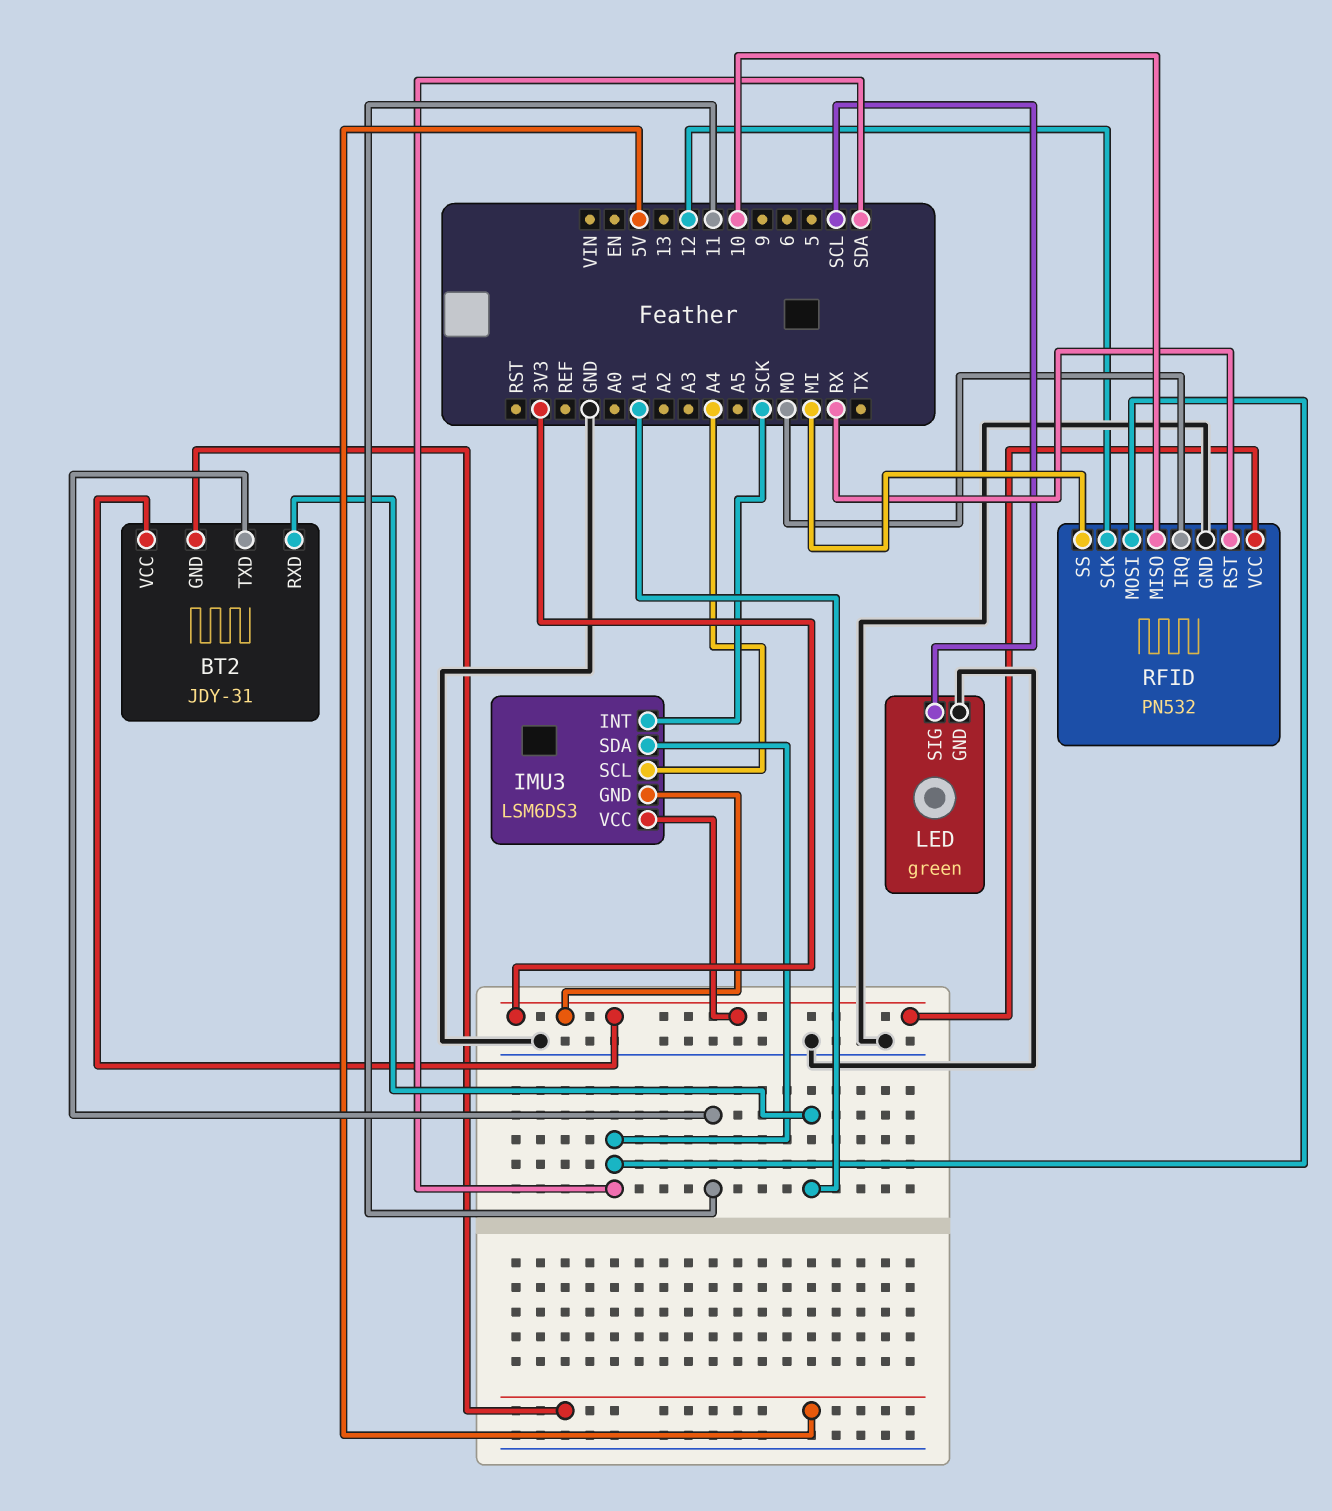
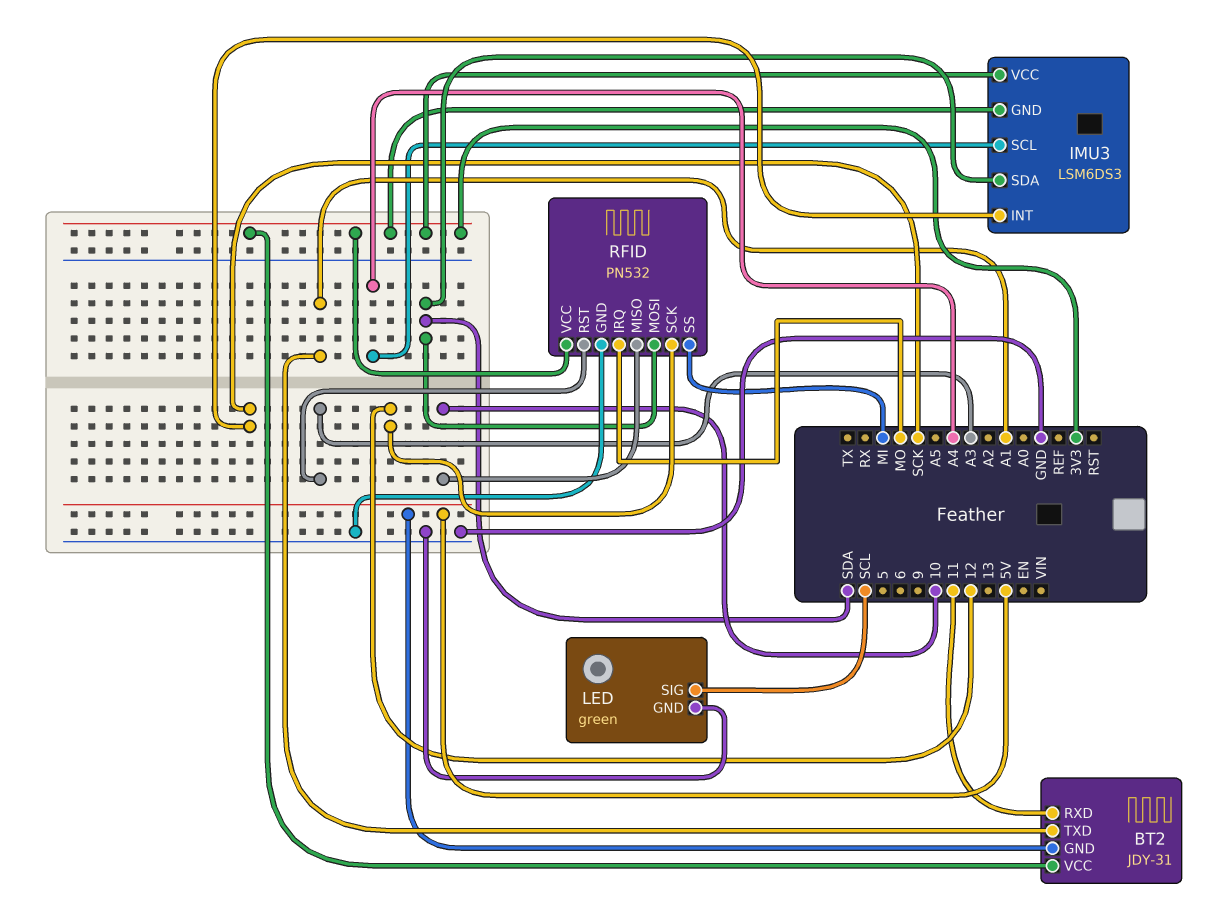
BT2 pin RXD: A1 -> 11
BT2 pin TXD: 11 -> A1
RFID pin RST: RX -> A3

